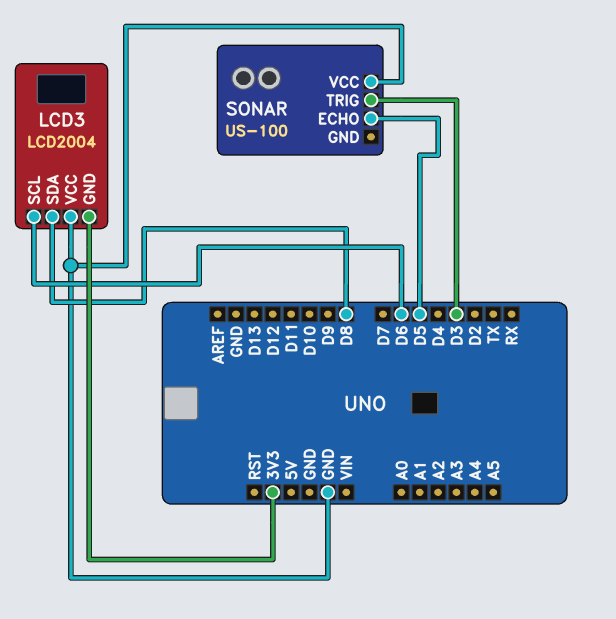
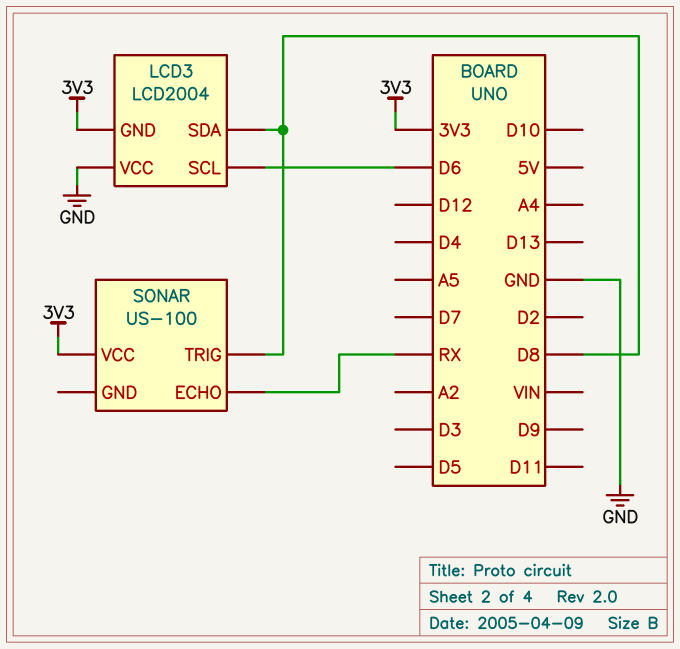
SONAR pin ECHO: D5 -> RX
SONAR pin TRIG: D3 -> D8
SONAR pin VCC: GND -> 3V3

